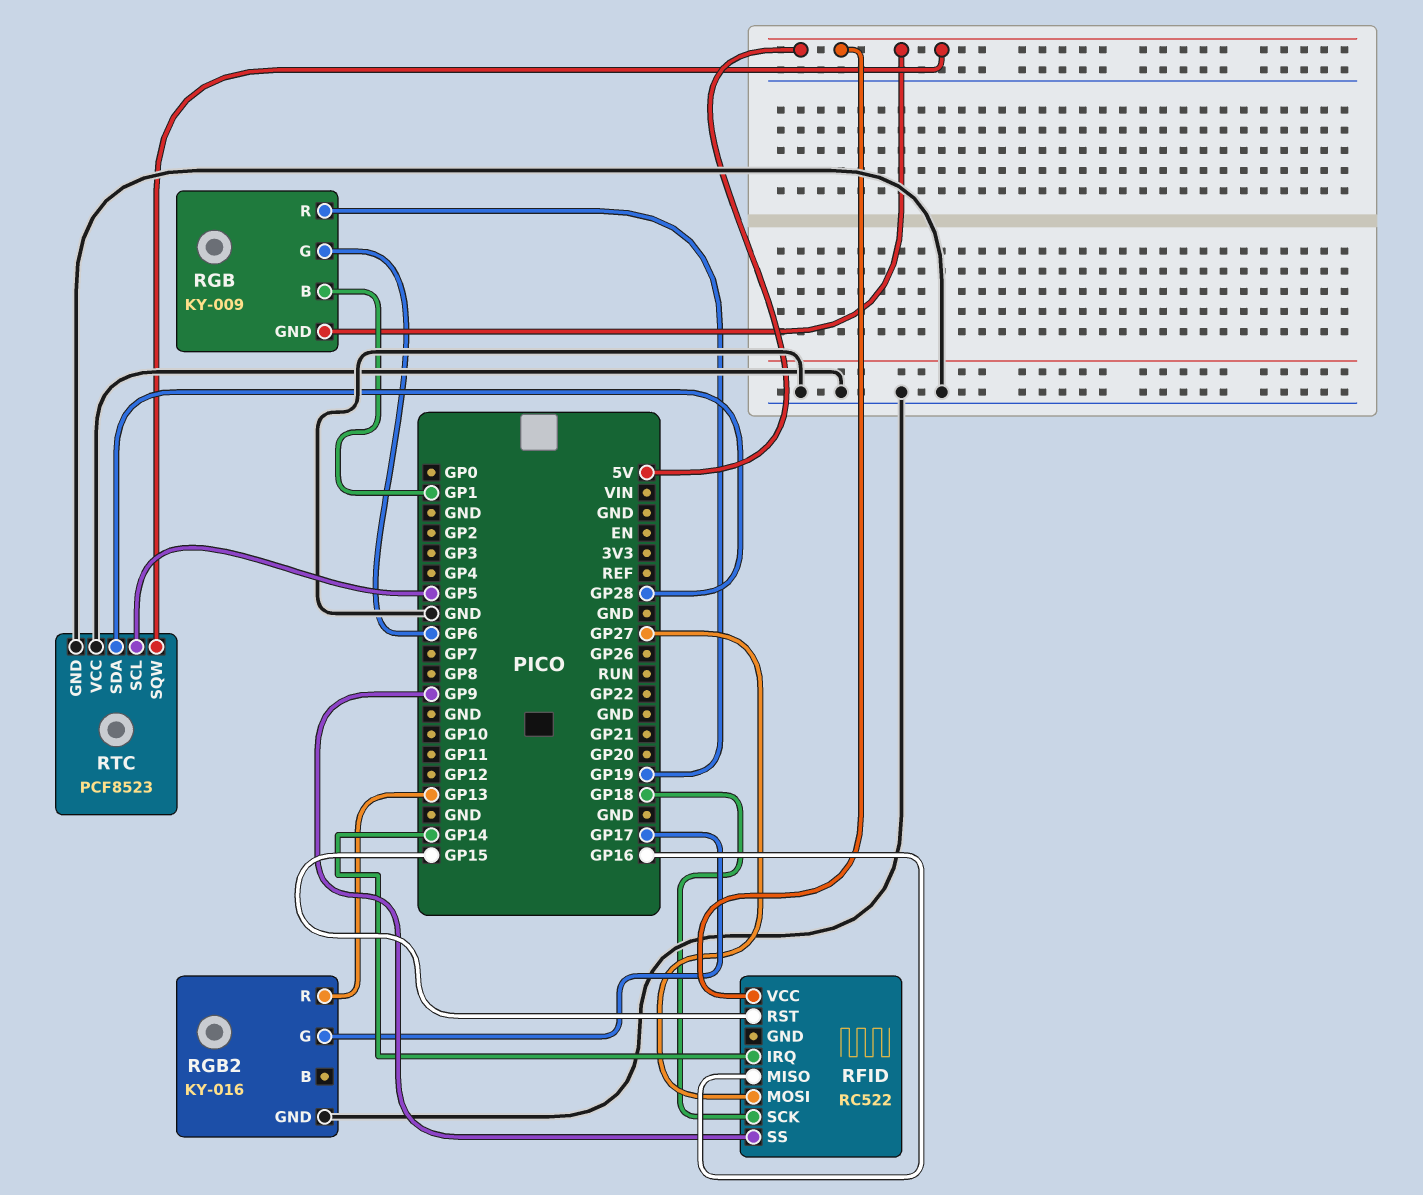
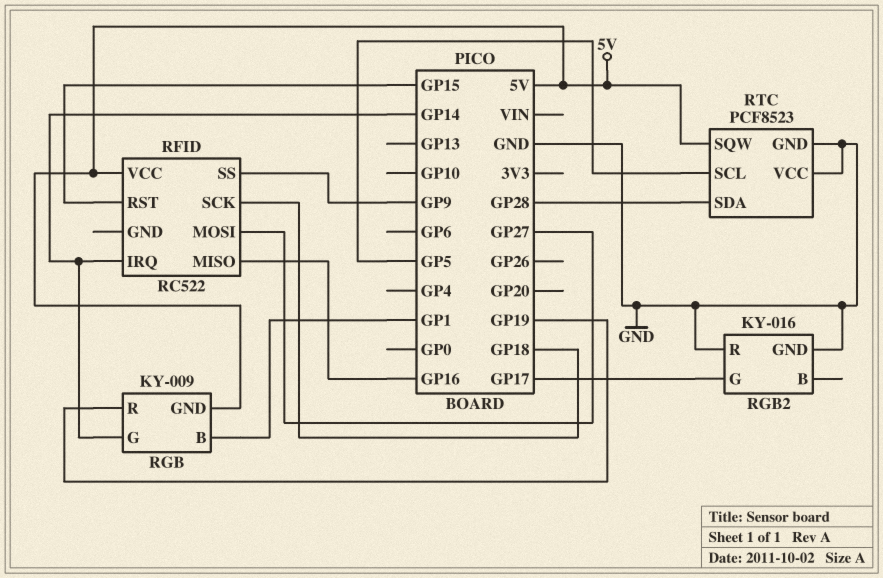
RGB pin G: GP6 -> GP14
RGB2 pin R: GP13 -> GND

